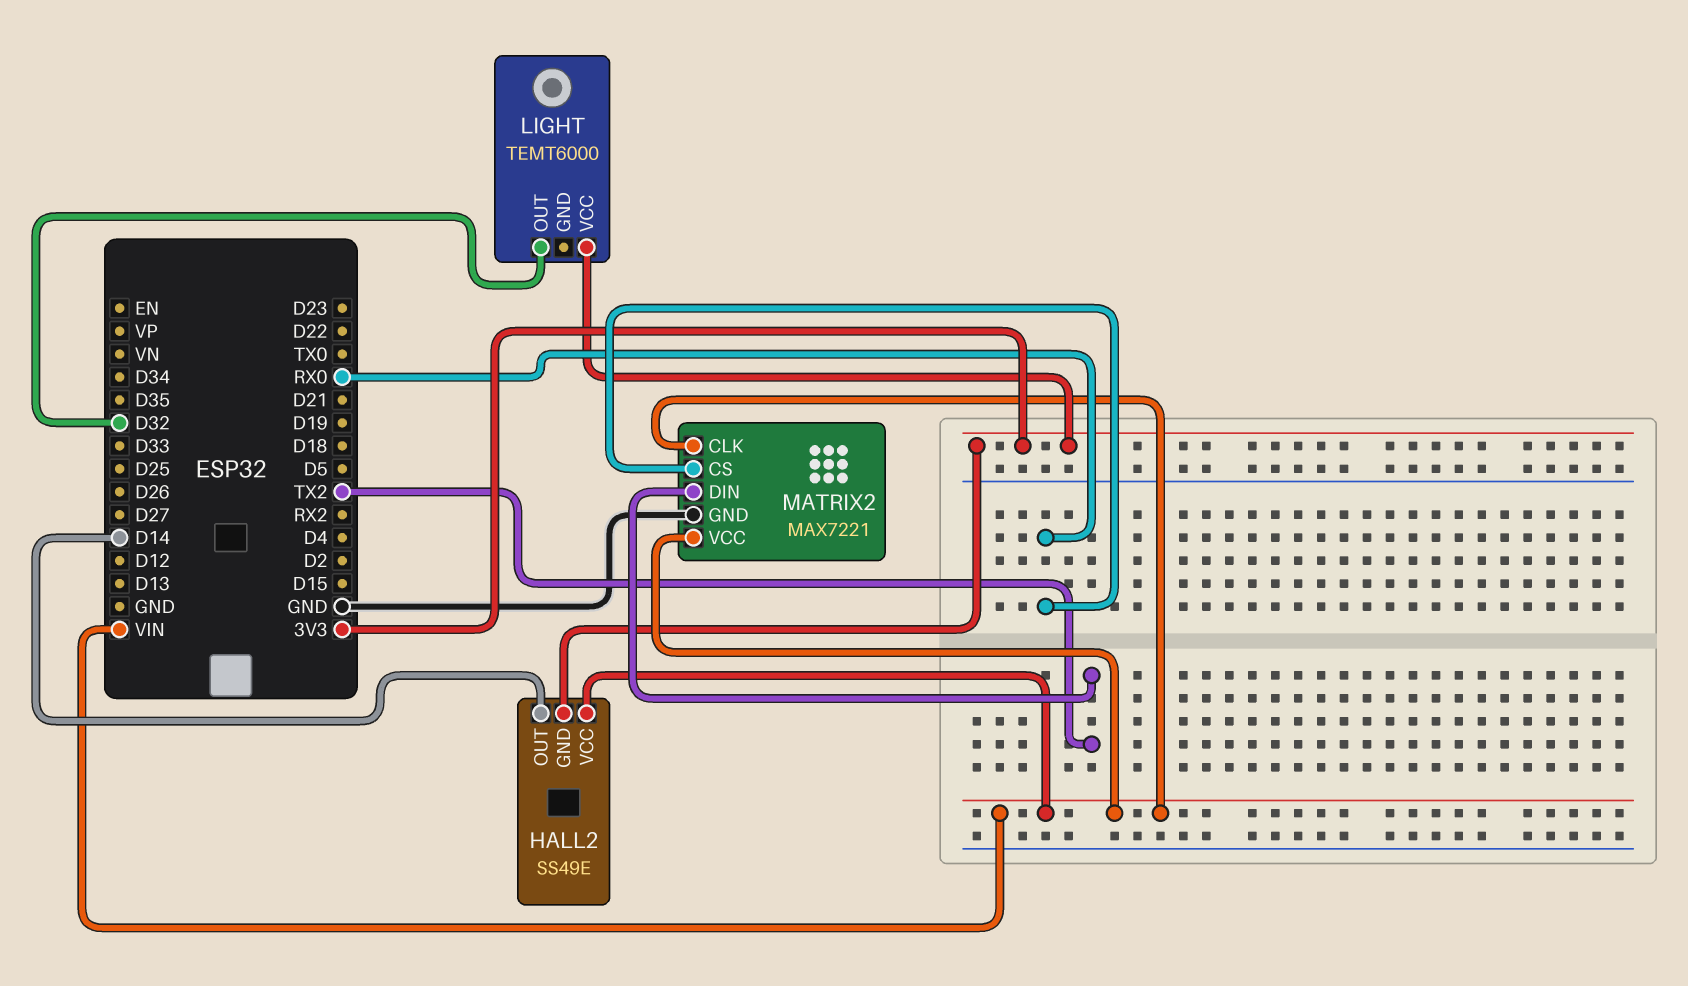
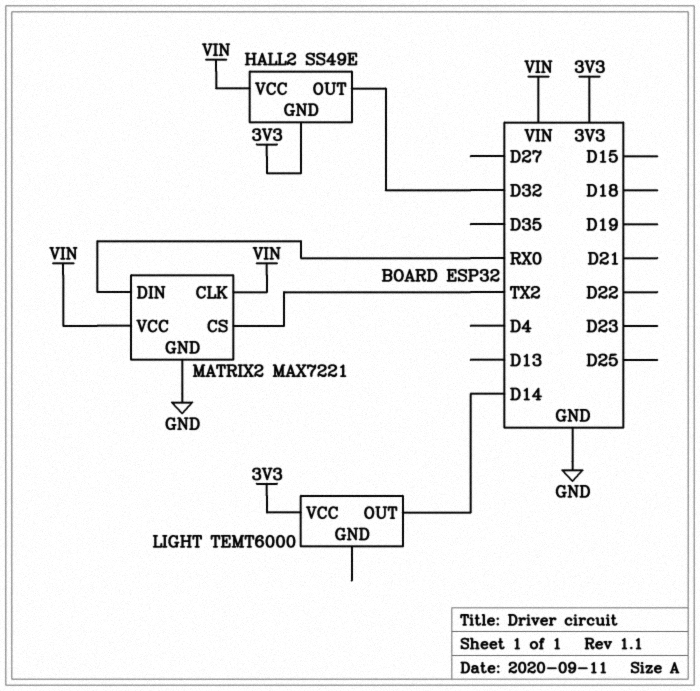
HALL2 pin OUT: D14 -> D32
LIGHT pin OUT: D32 -> D14
MATRIX2 pin CS: RX0 -> TX2
MATRIX2 pin DIN: TX2 -> RX0

